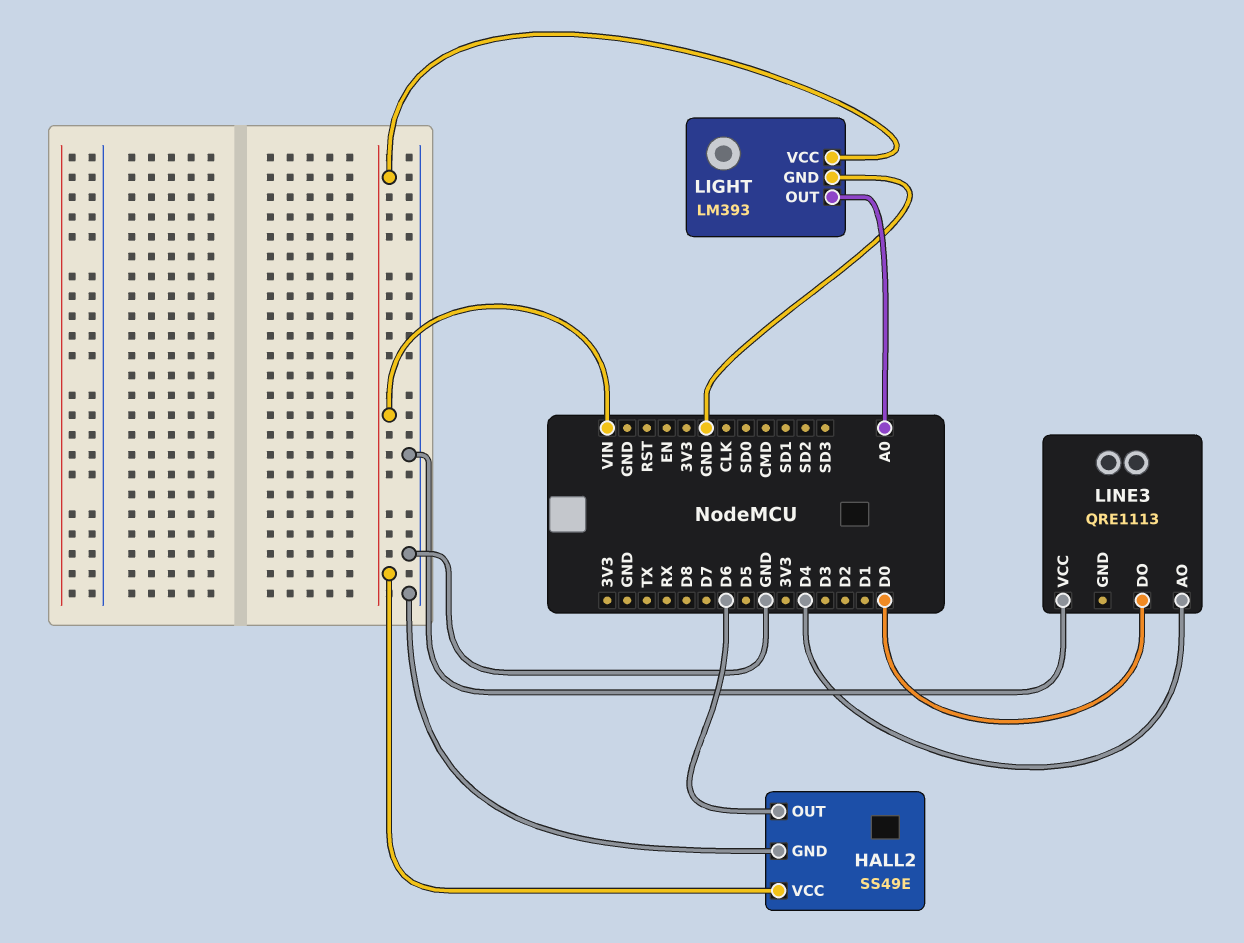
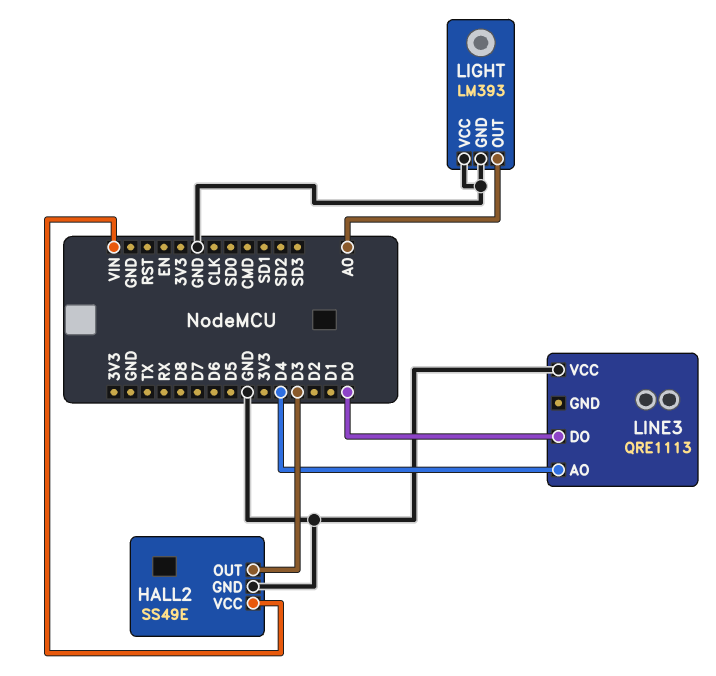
HALL2 pin OUT: D6 -> D3
LIGHT pin VCC: VIN -> GND

